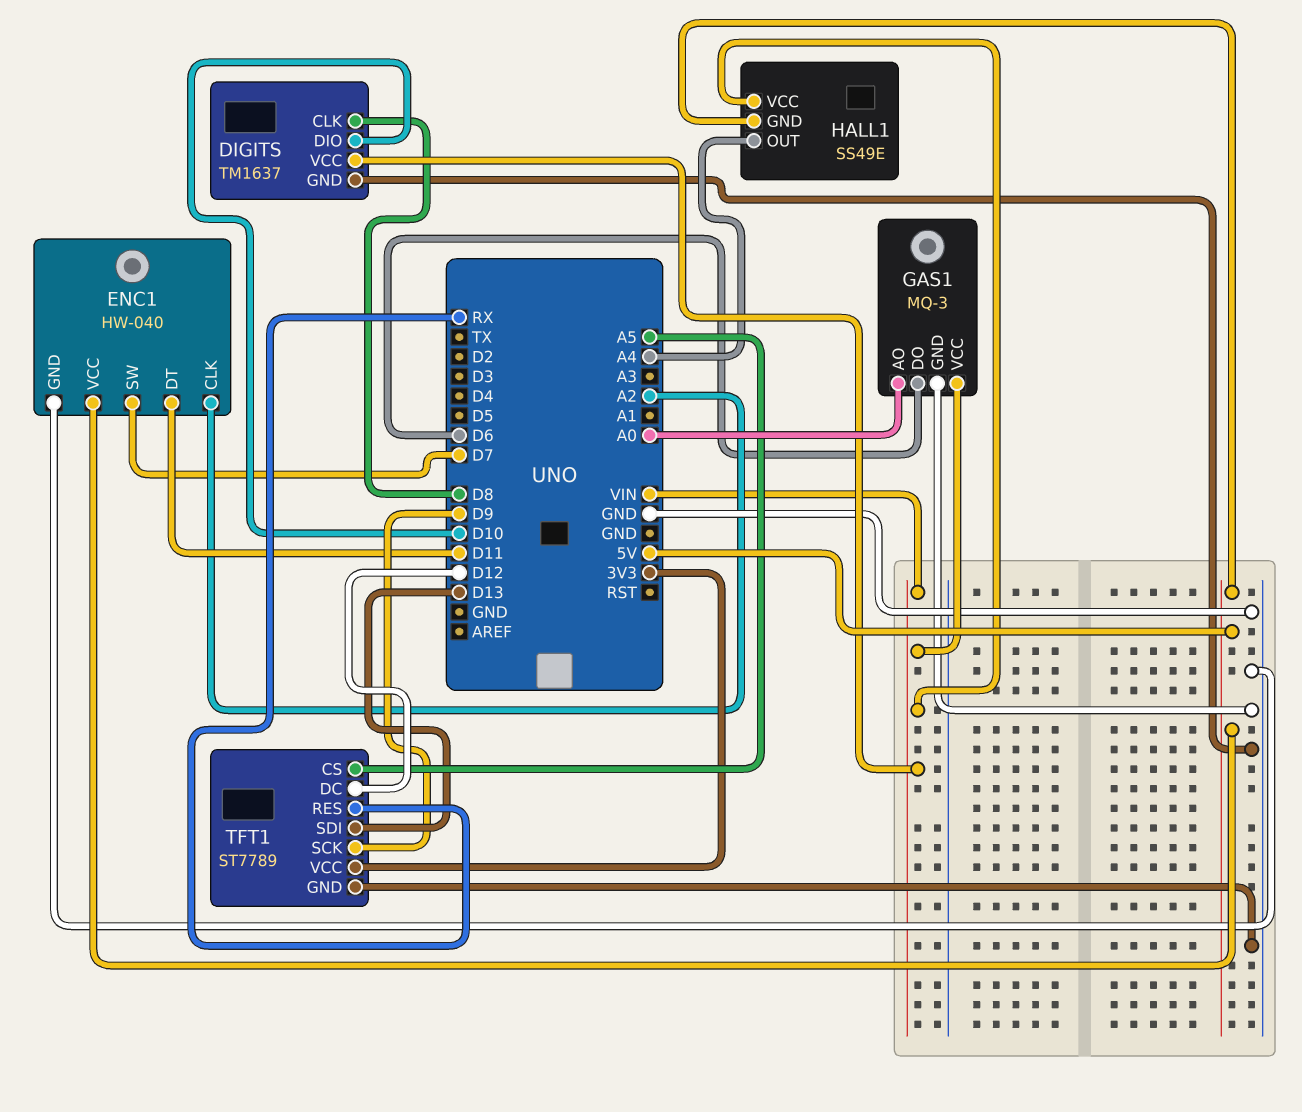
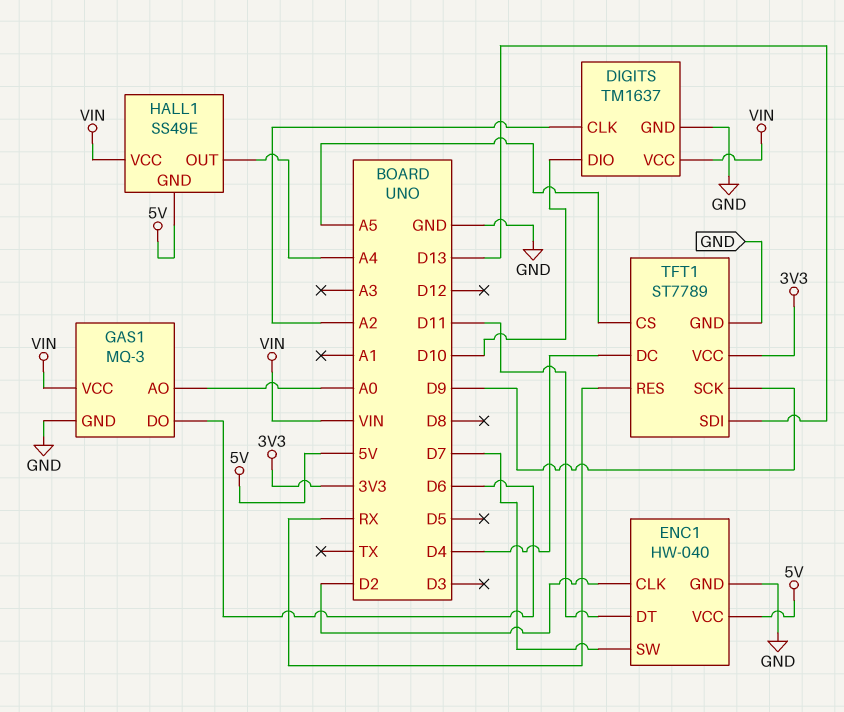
DIGITS pin CLK: D8 -> A2
ENC1 pin CLK: A2 -> D2
TFT1 pin DC: D12 -> D4

